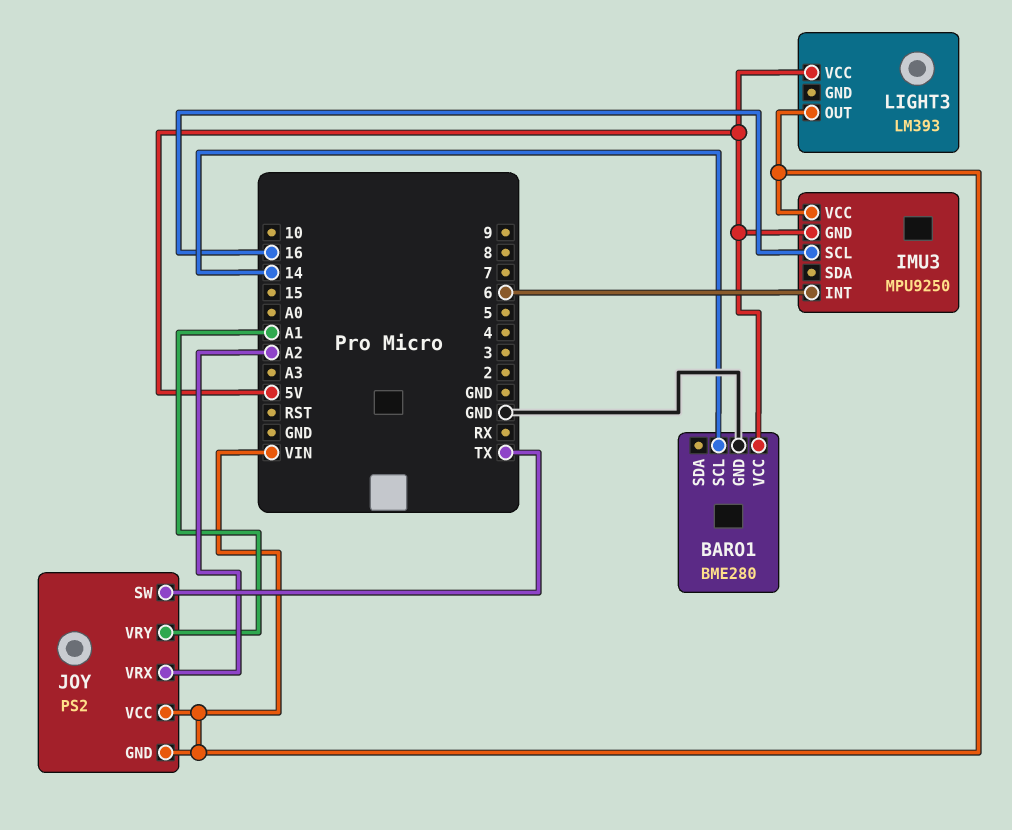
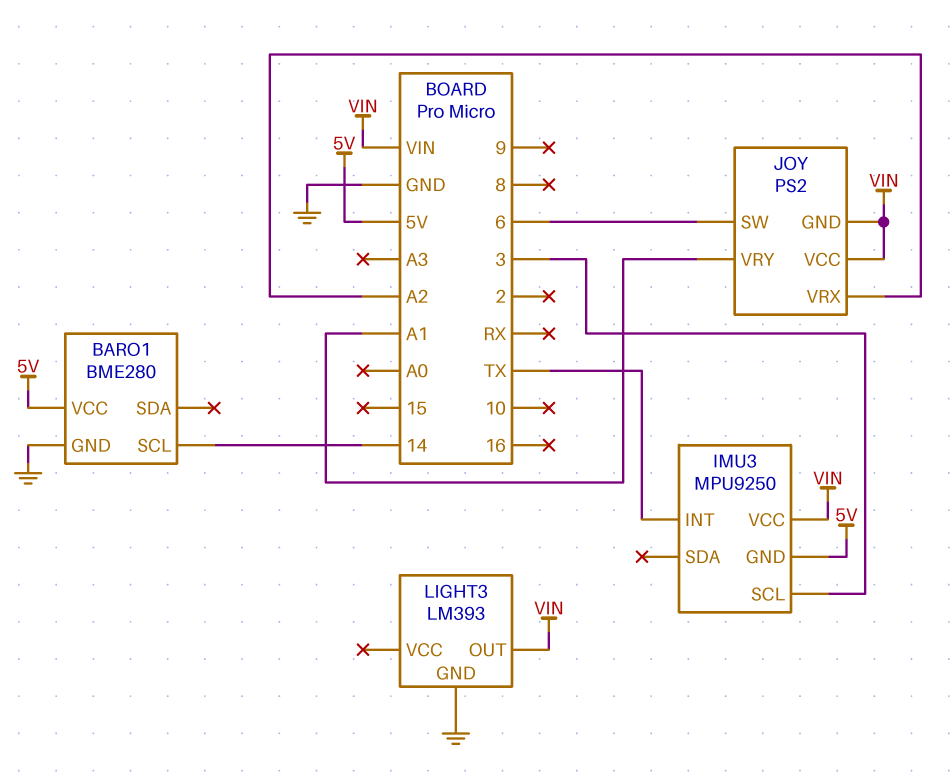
IMU3 pin INT: 6 -> TX
IMU3 pin SCL: 16 -> 3
JOY pin SW: TX -> 6
LIGHT3 pin GND: none -> GND
LIGHT3 pin VCC: 5V -> none

